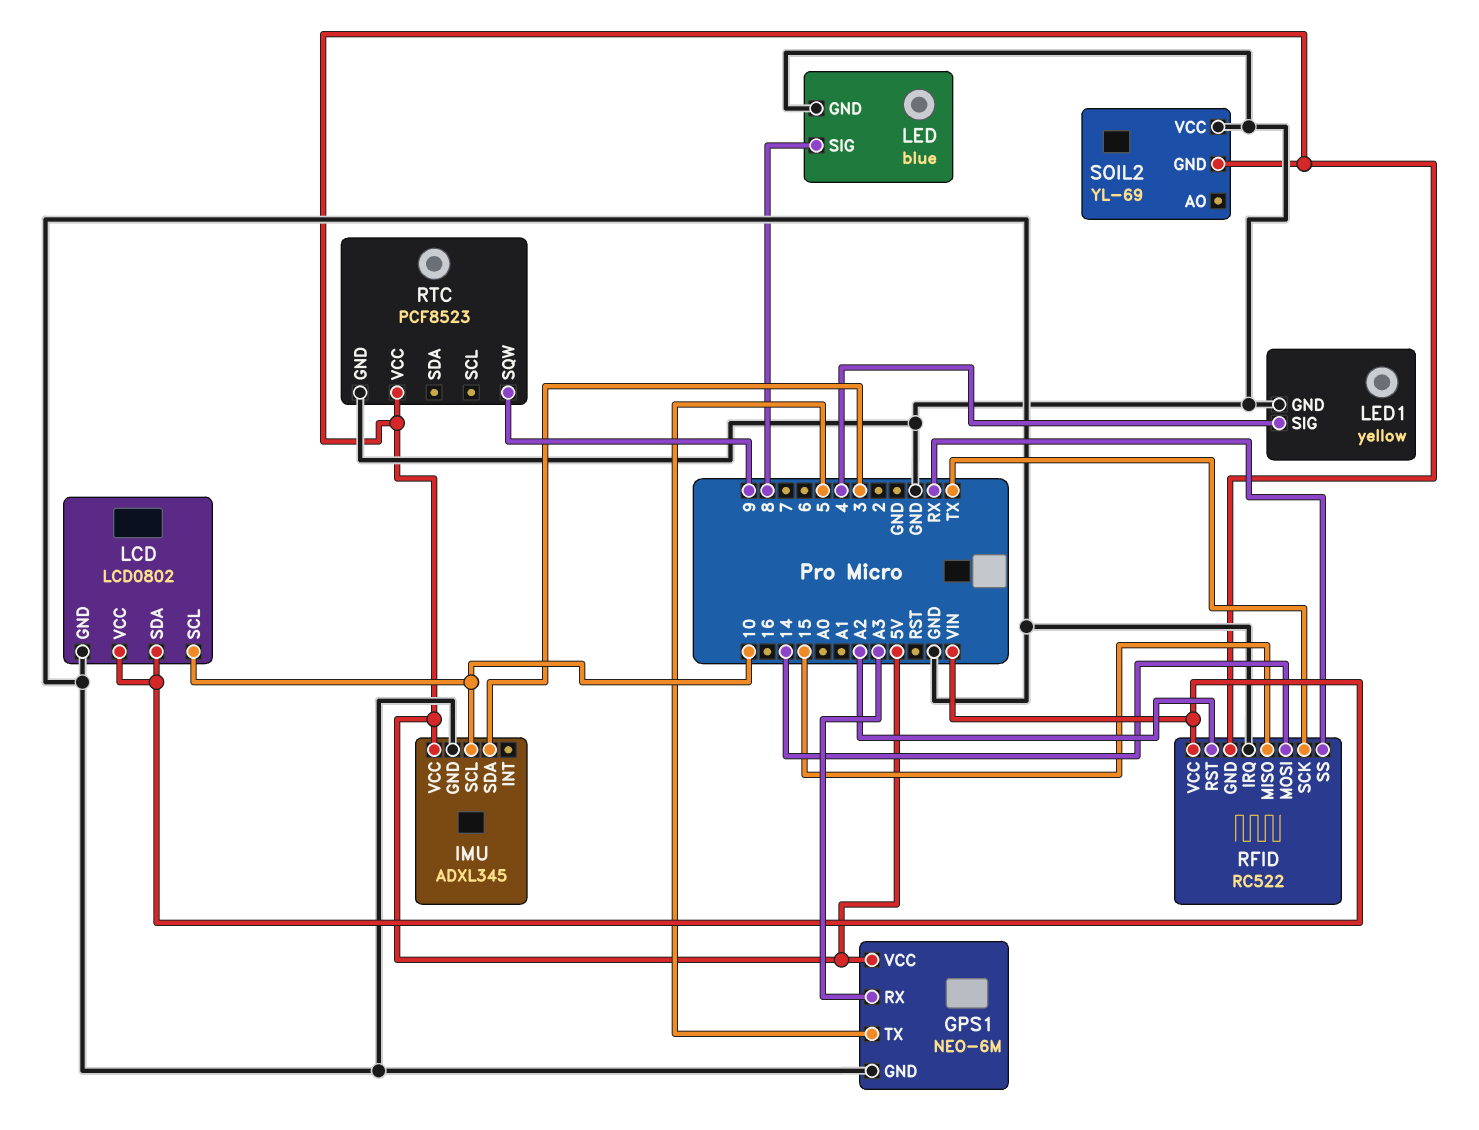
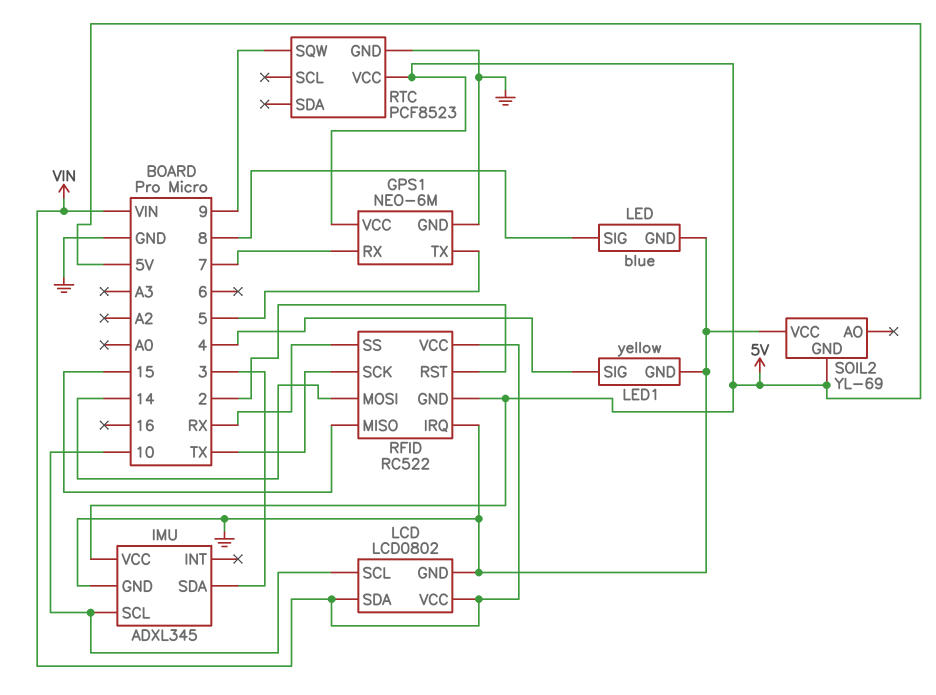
GPS1 pin RX: A3 -> 7
RFID pin RST: A2 -> 2

